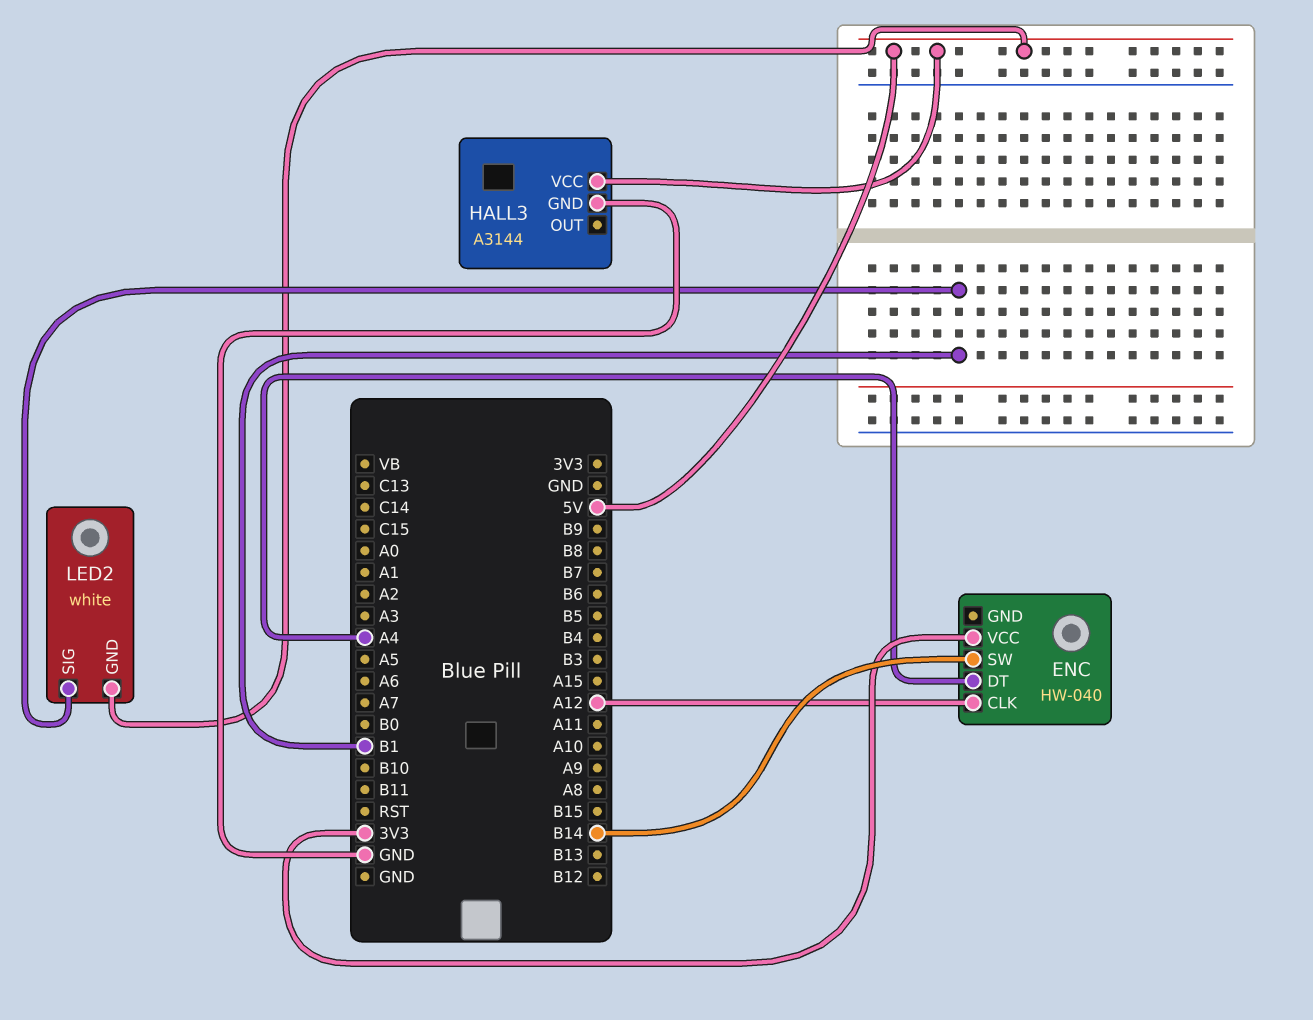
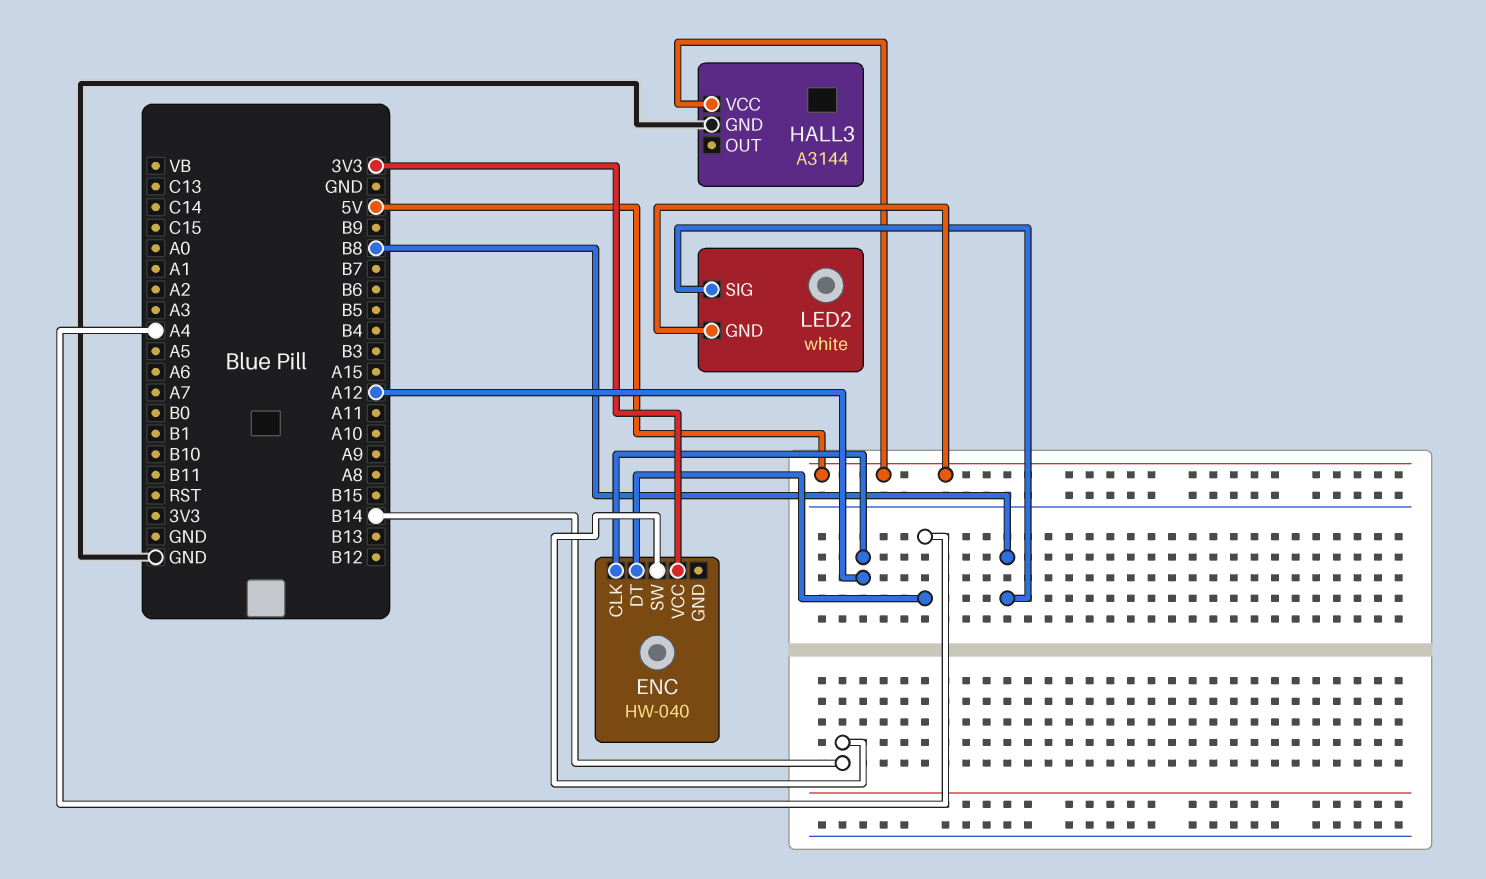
LED2 pin SIG: B1 -> B8

